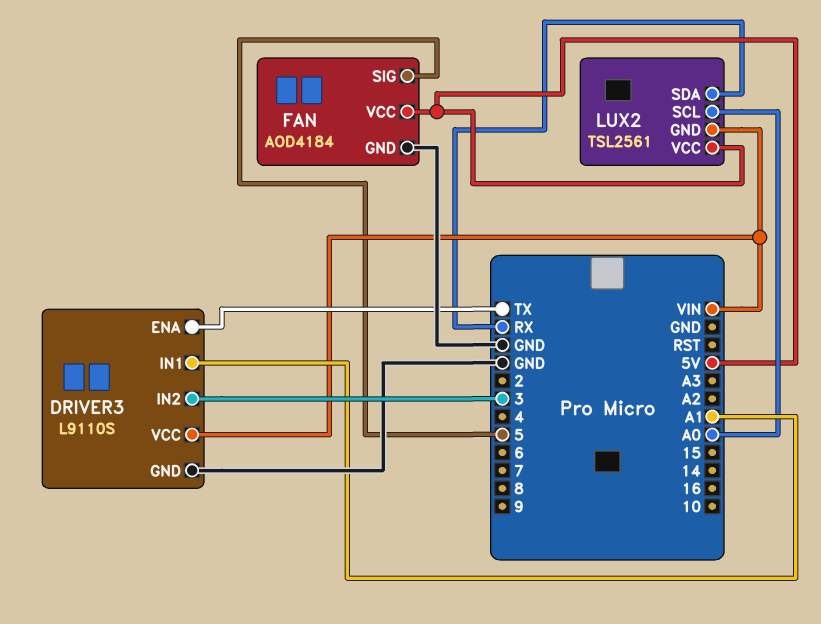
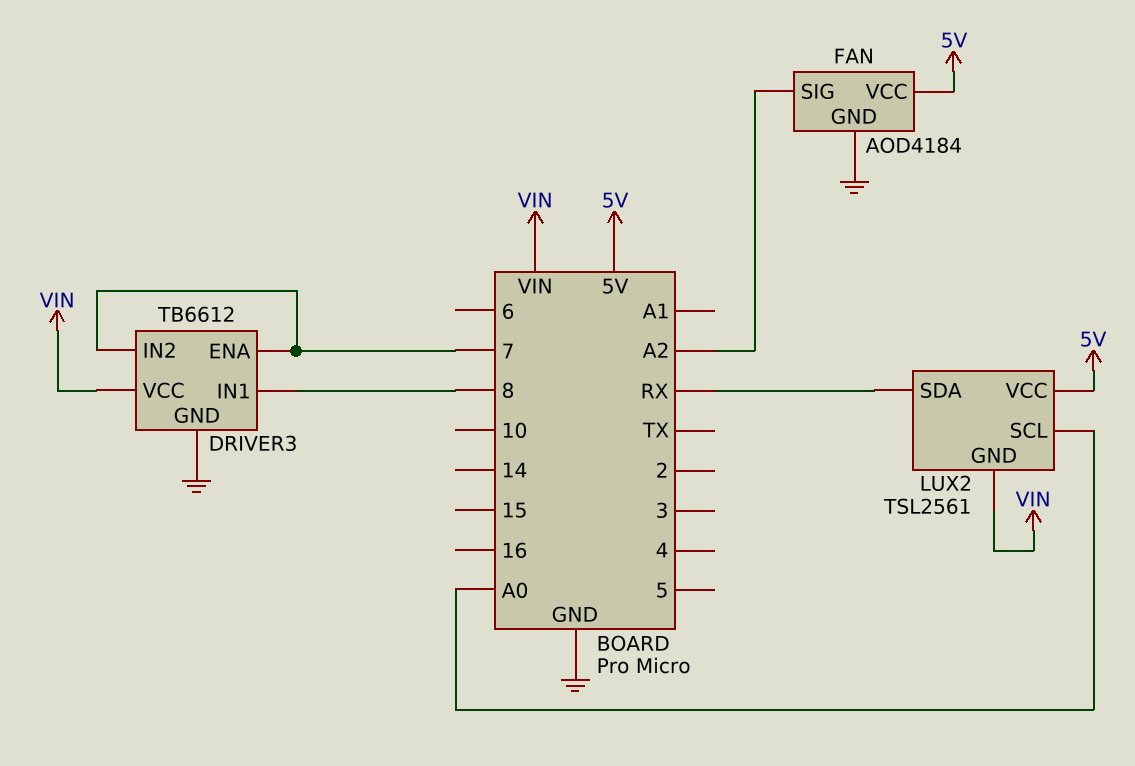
DRIVER3: L9110S -> TB6612
DRIVER3 pin ENA: TX -> 7
DRIVER3 pin IN1: A1 -> 8
DRIVER3 pin IN2: 3 -> 7
FAN pin SIG: 5 -> A2

